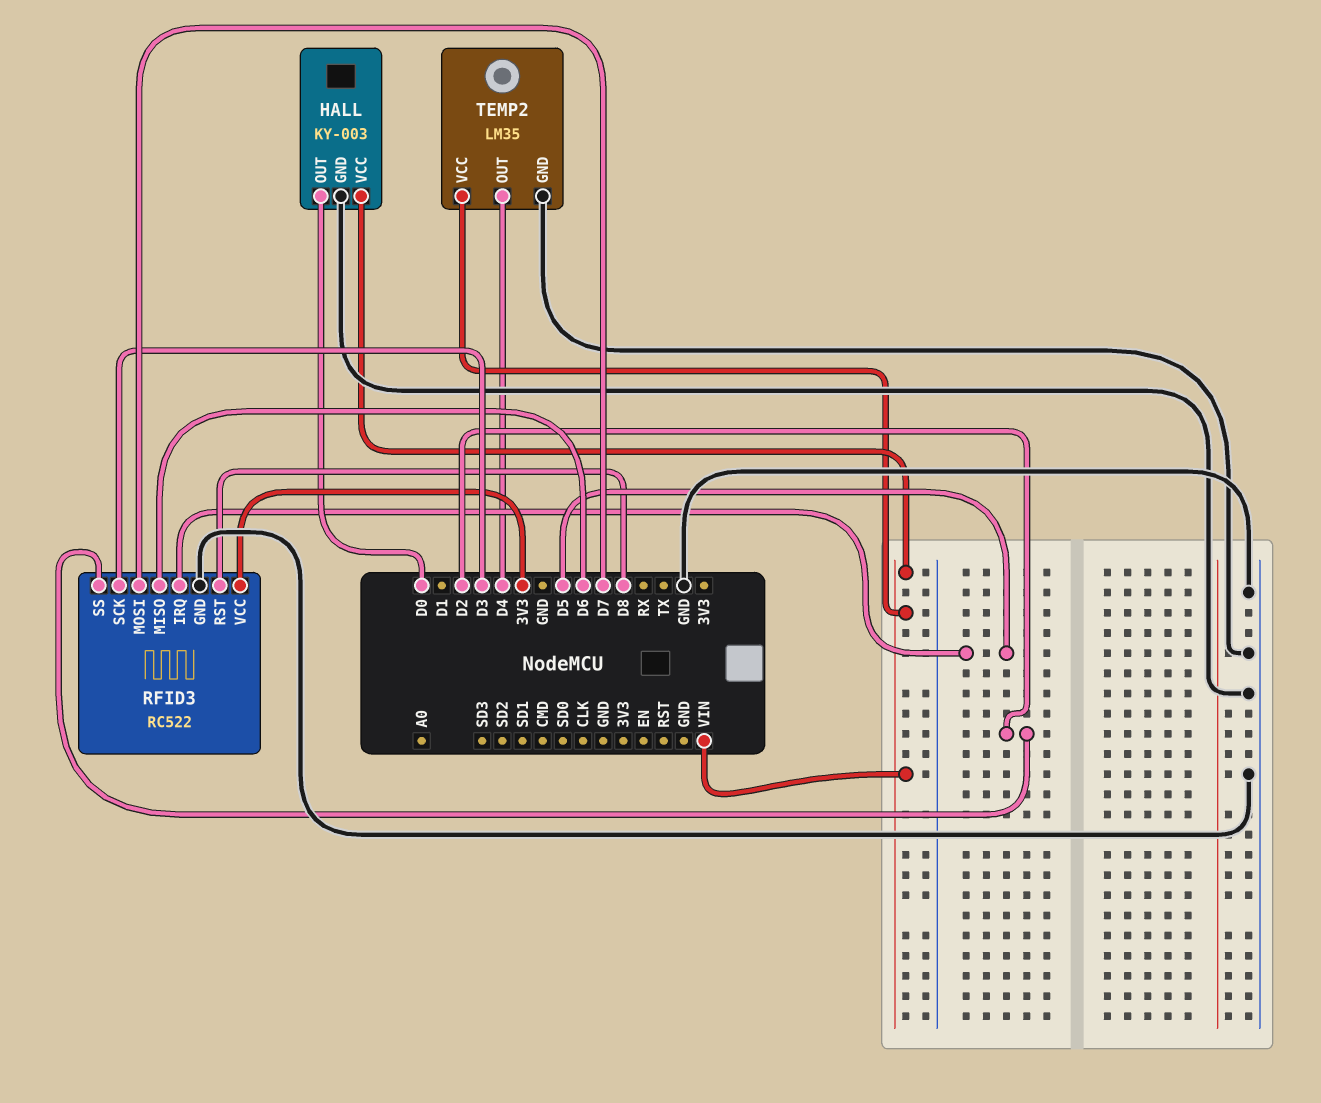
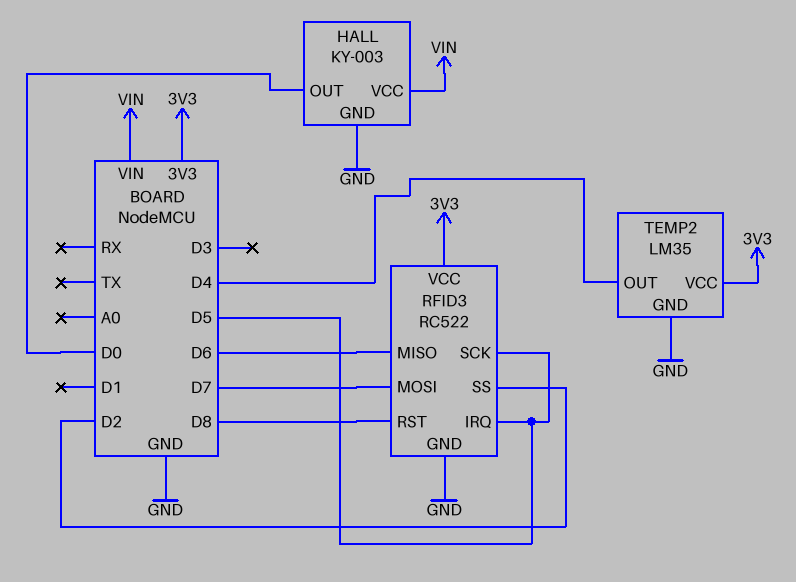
RFID3 pin SCK: D3 -> D5
TEMP2 pin VCC: VIN -> 3V3

